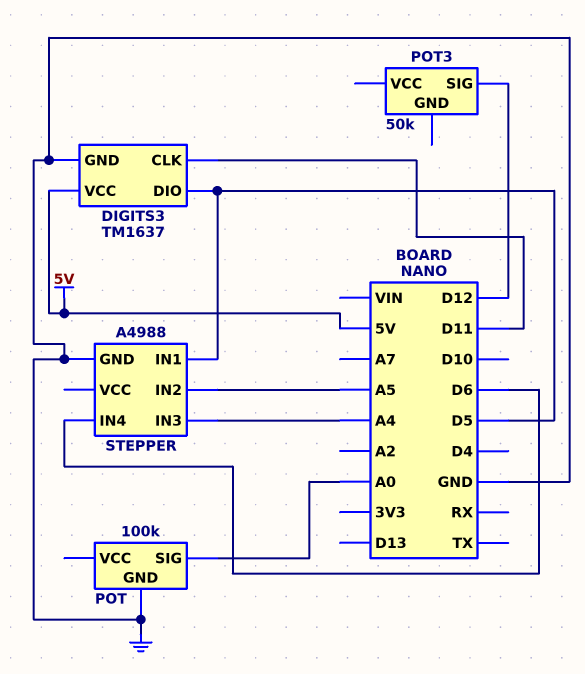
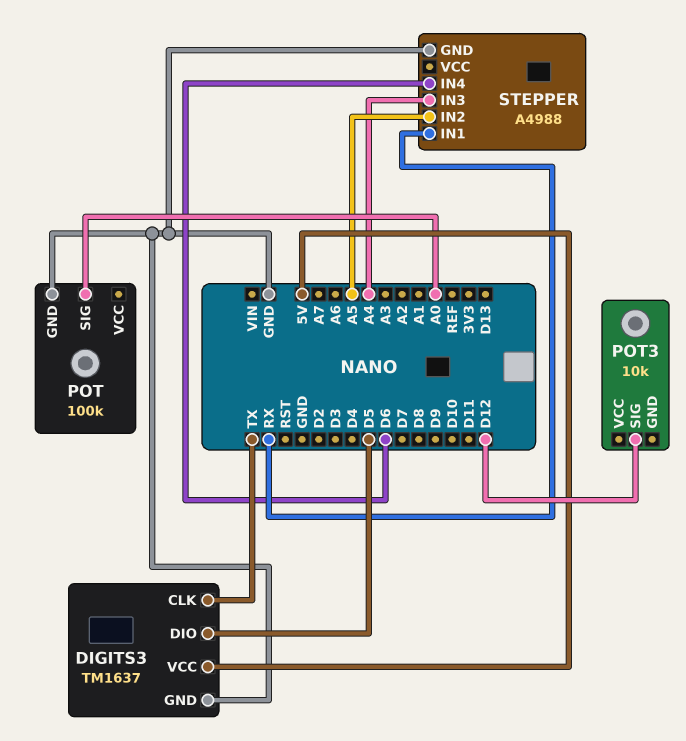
DIGITS3 pin CLK: D11 -> TX
POT3: 50k -> 10k
STEPPER pin IN1: D5 -> RX

